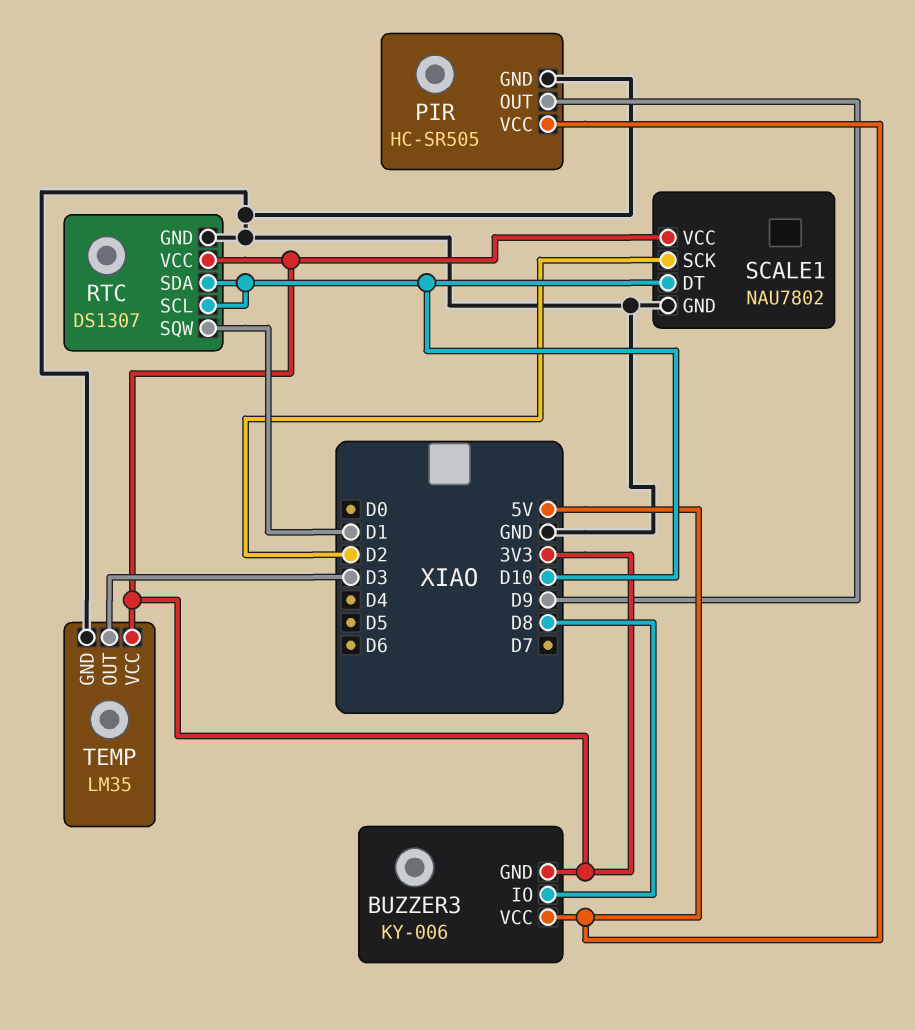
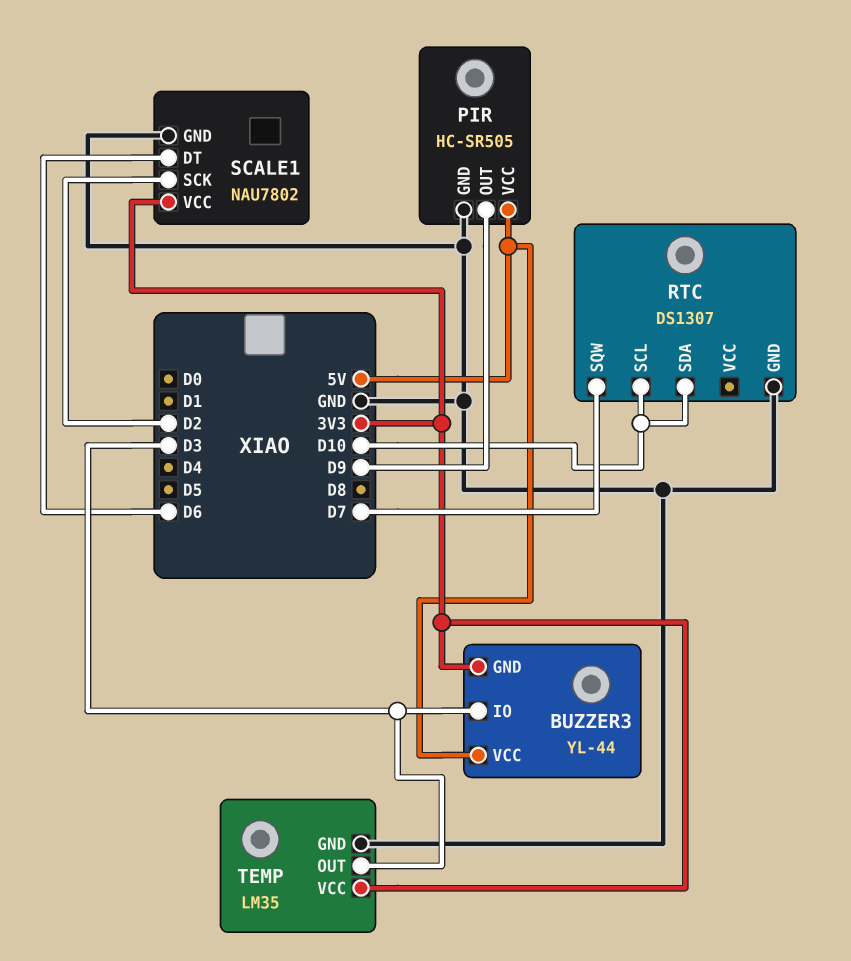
BUZZER3: KY-006 -> YL-44
BUZZER3 pin IO: D8 -> D3
RTC pin SQW: D1 -> D7
RTC pin VCC: 3V3 -> none
SCALE1 pin DT: D10 -> D6

